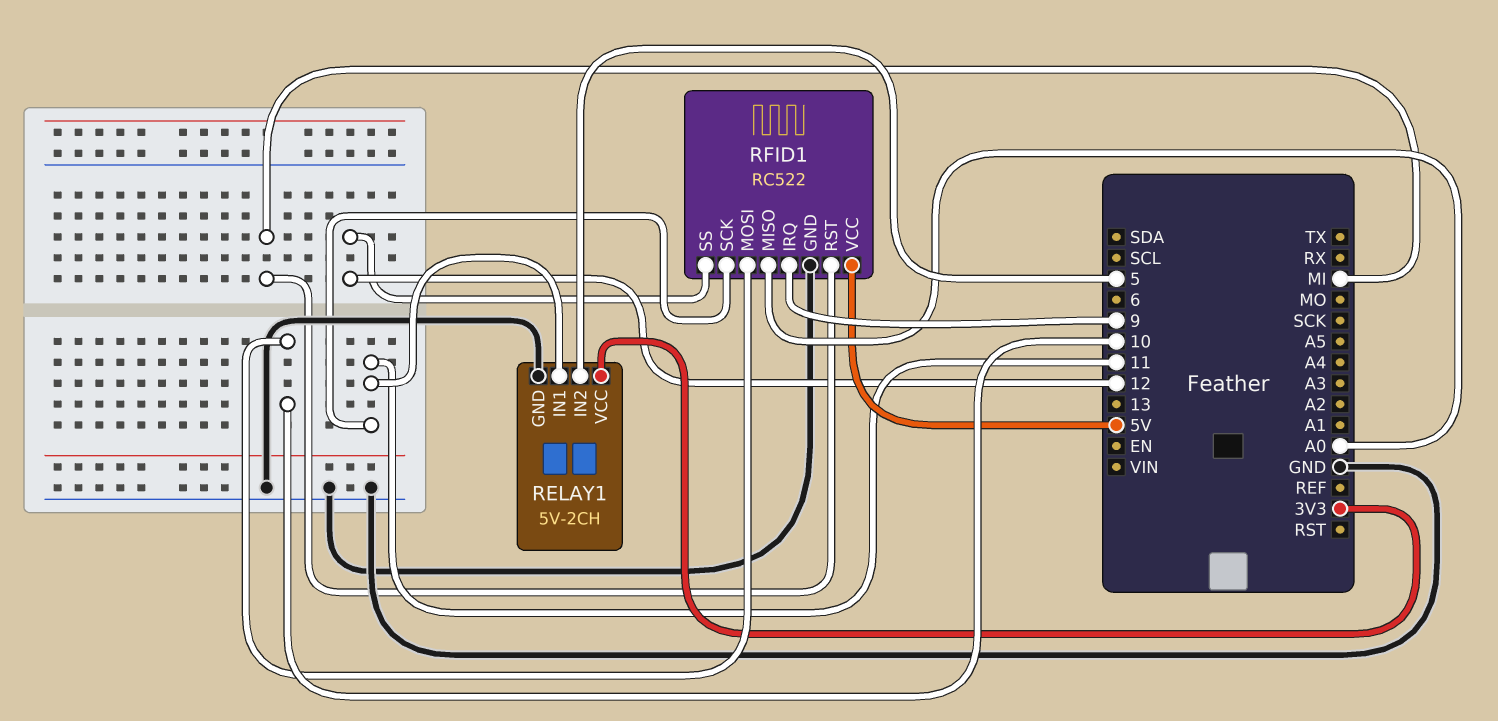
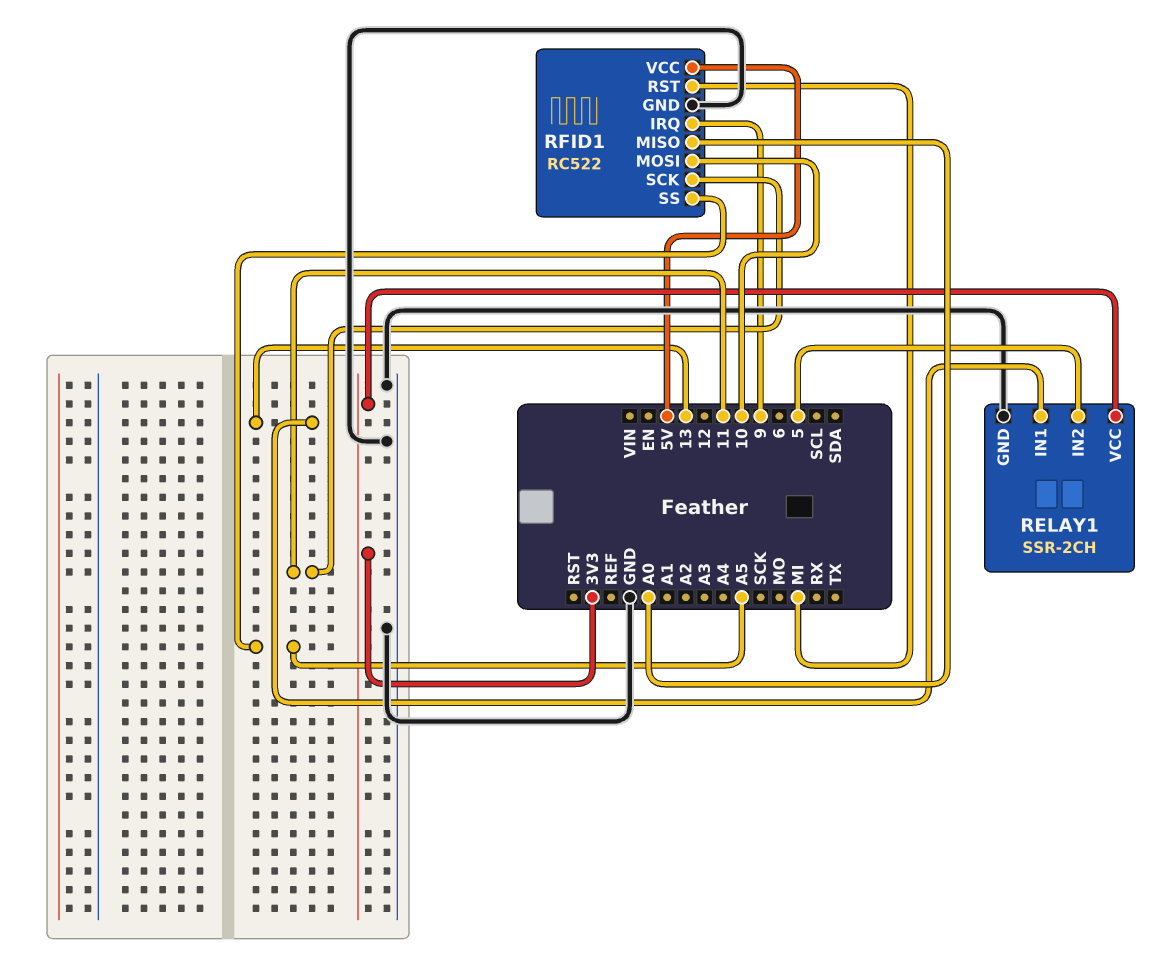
RELAY1: 5V-2CH -> SSR-2CH
RELAY1 pin IN1: 11 -> 13
RFID1 pin SS: 12 -> A5

